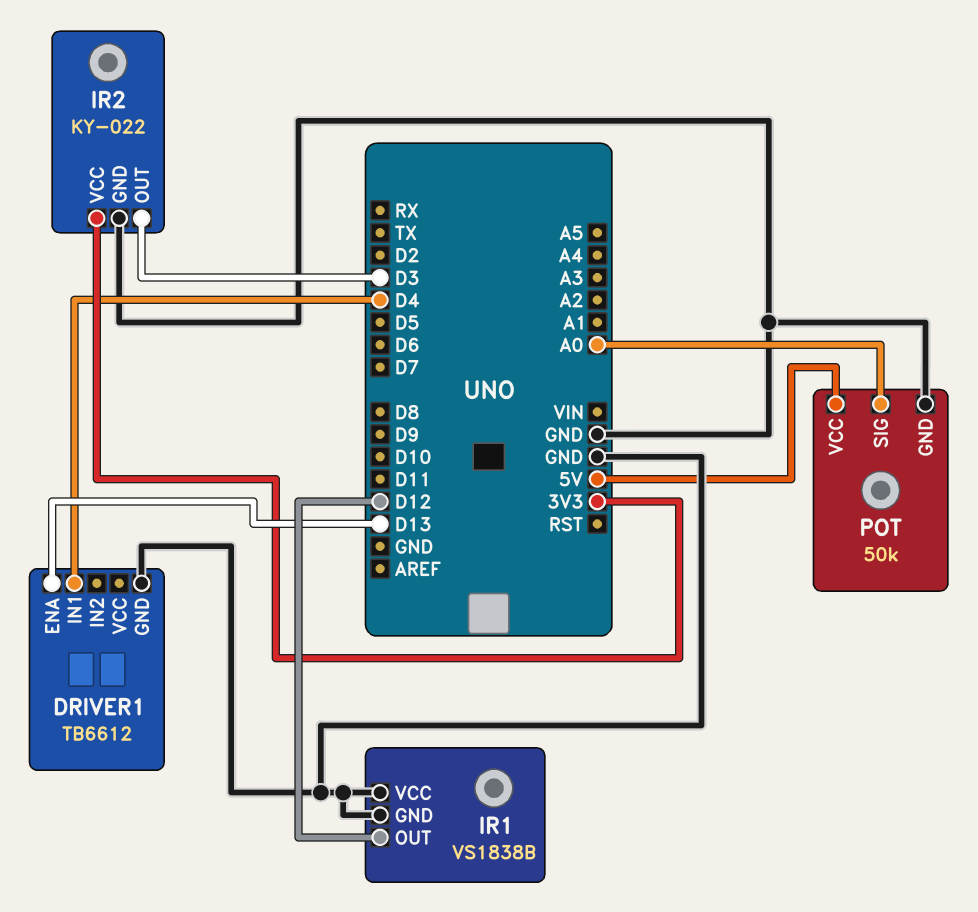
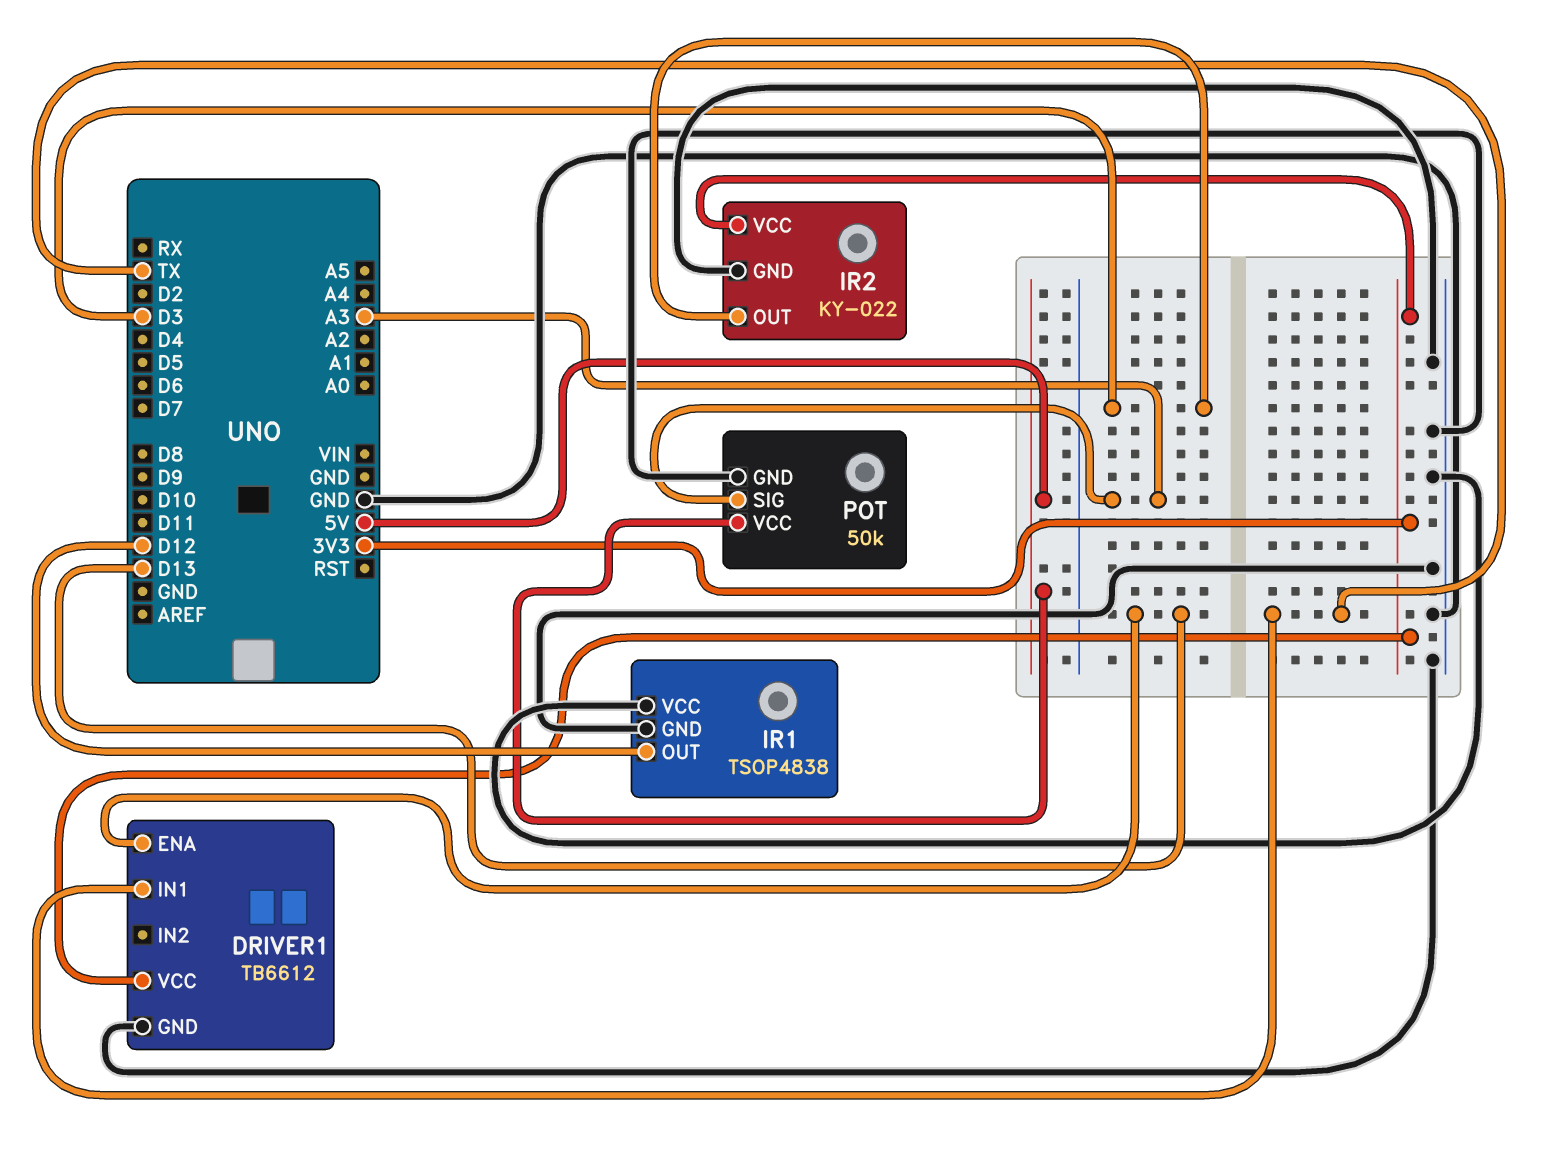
DRIVER1 pin IN1: D4 -> TX
DRIVER1 pin VCC: none -> 3V3
IR1: VS1838B -> TSOP4838
POT pin SIG: A0 -> A3

